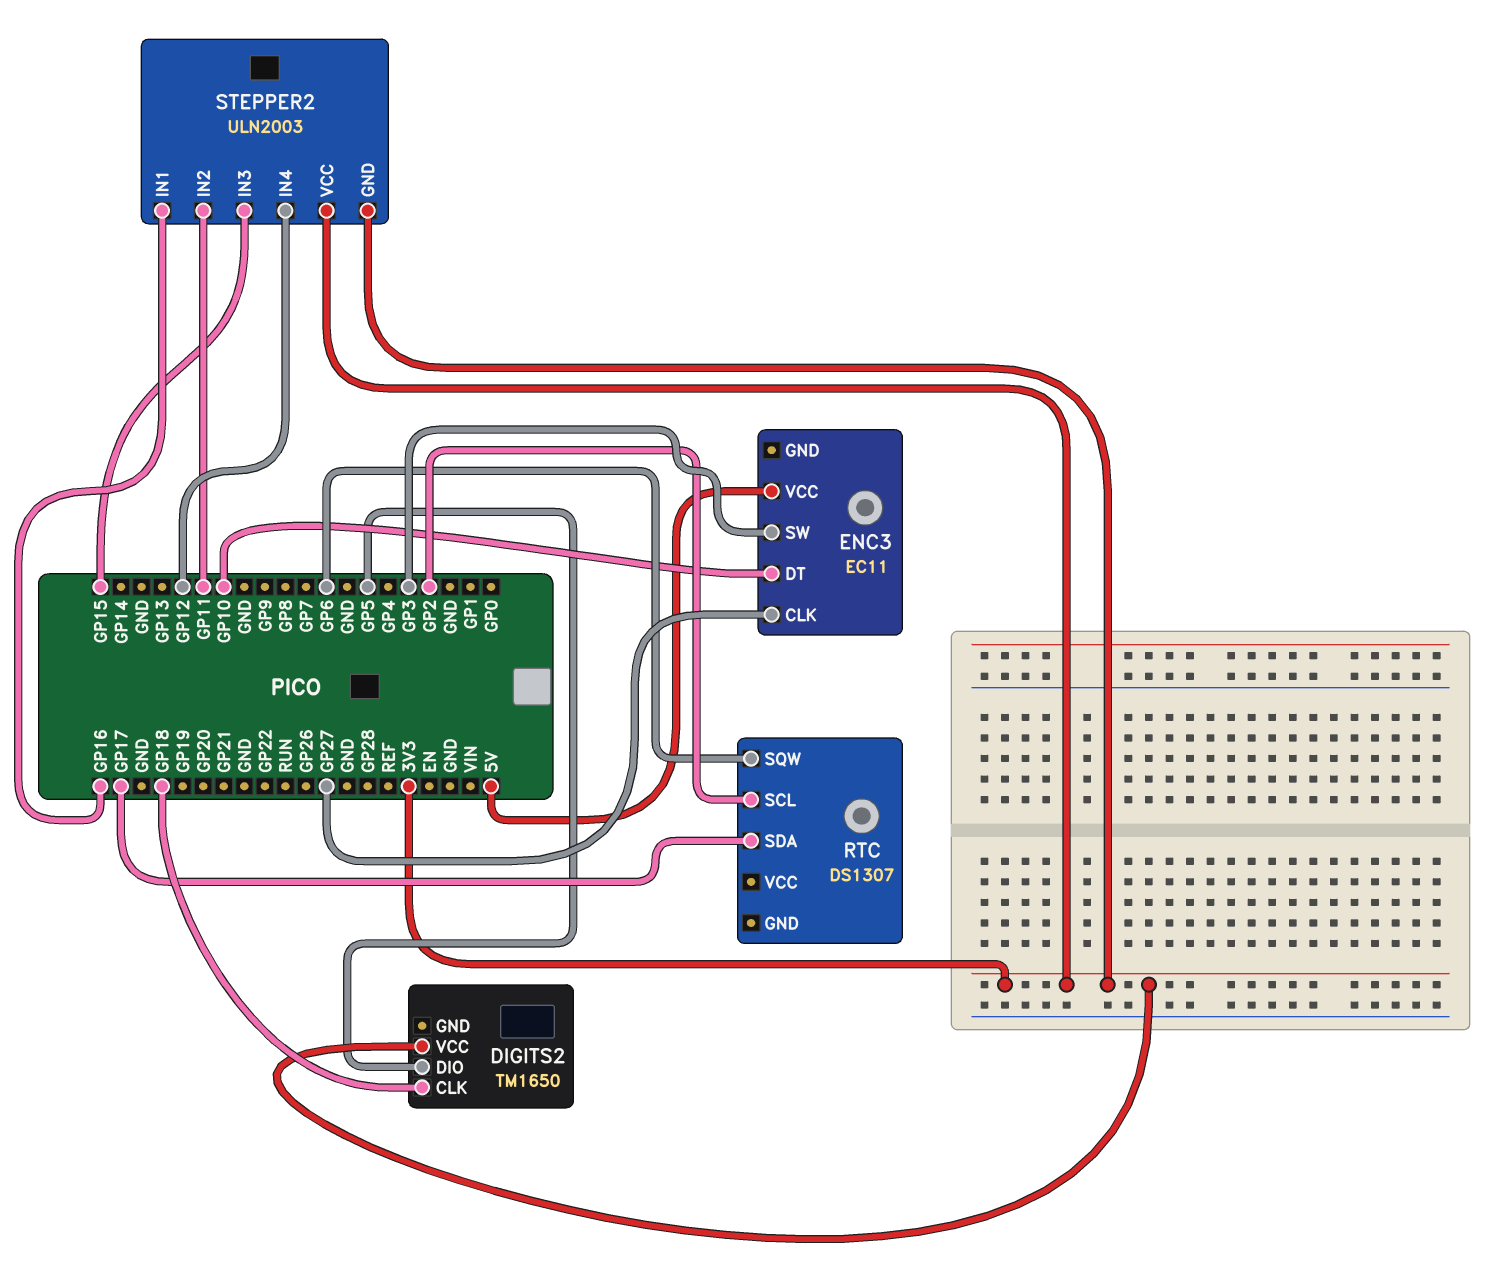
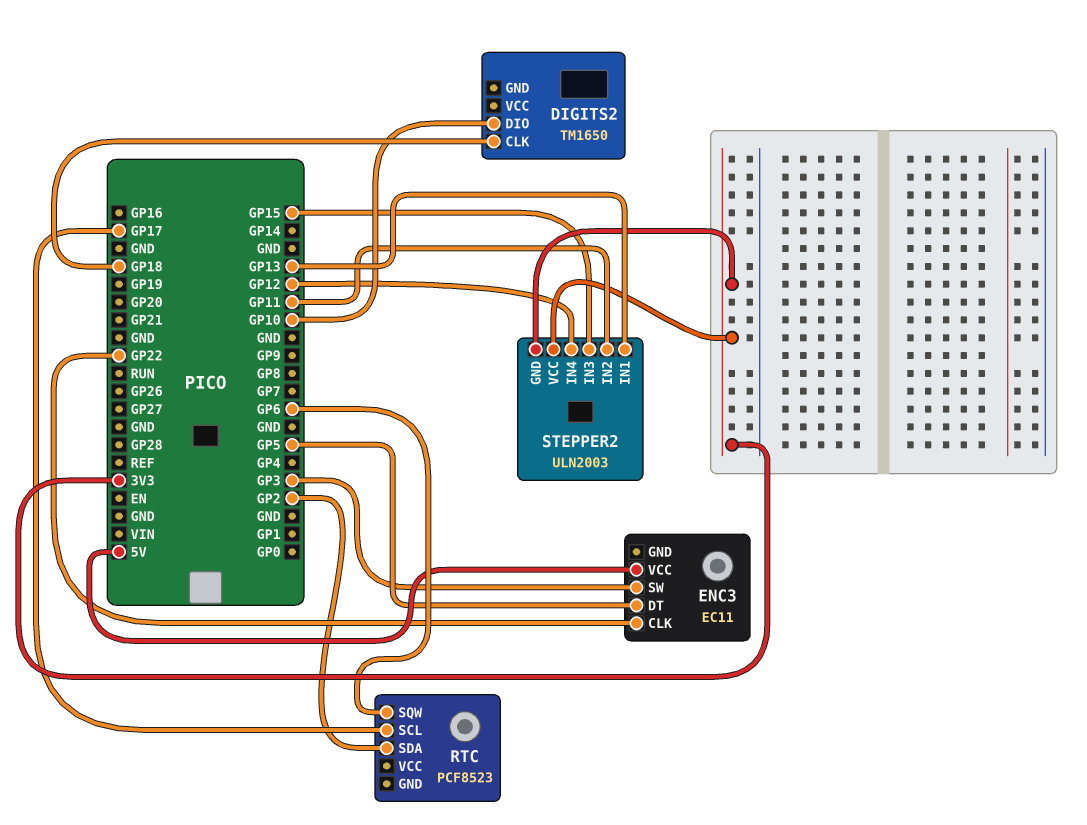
DIGITS2 pin DIO: GP5 -> GP10
DIGITS2 pin VCC: 3V3 -> none
ENC3 pin CLK: GP27 -> GP22
ENC3 pin DT: GP10 -> GP5
RTC: DS1307 -> PCF8523
RTC pin SCL: GP2 -> GP17
RTC pin SDA: GP17 -> GP2
STEPPER2 pin IN1: GP16 -> GP13

